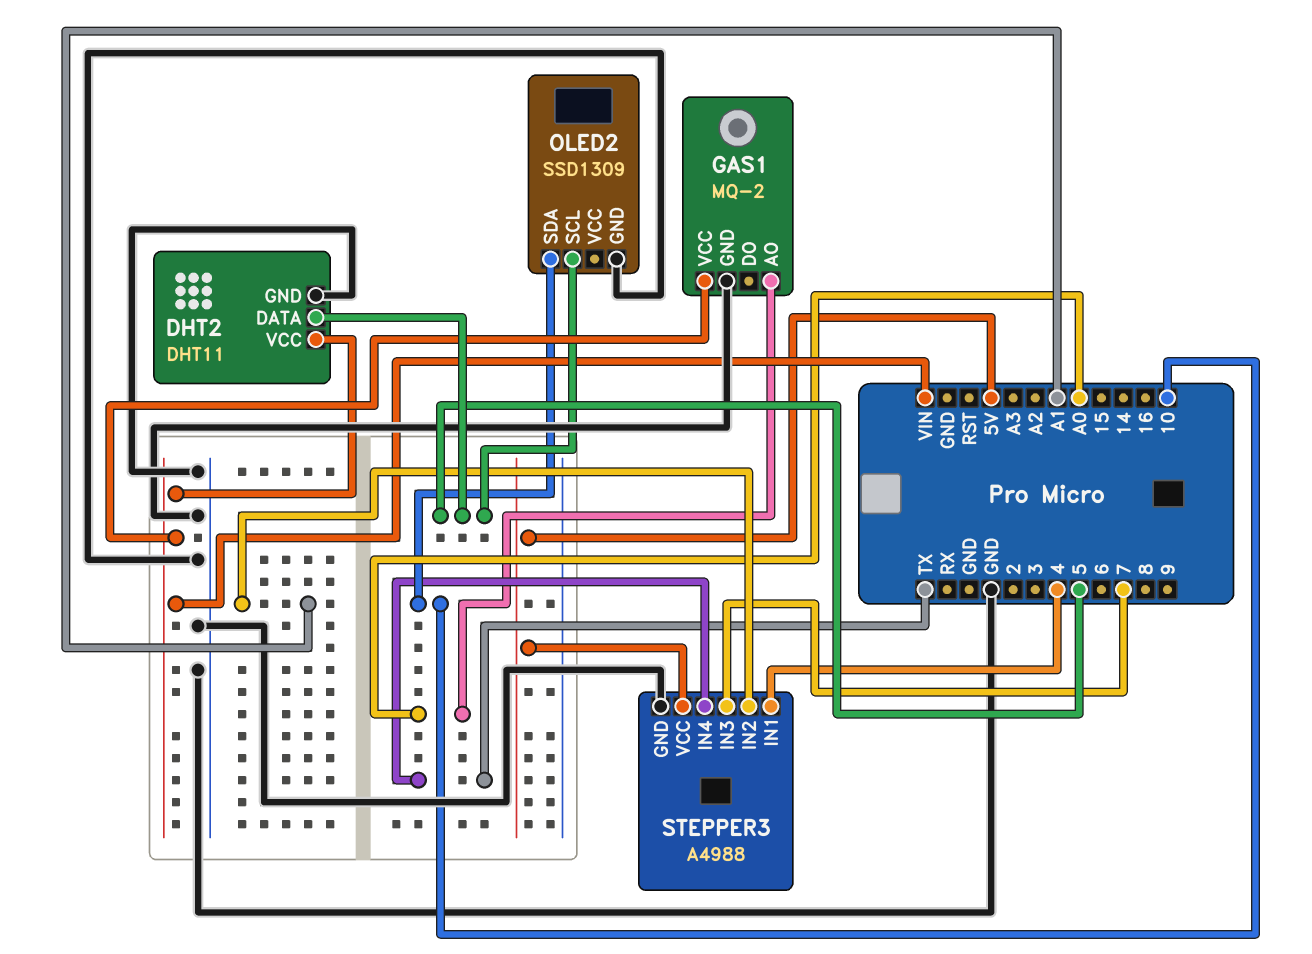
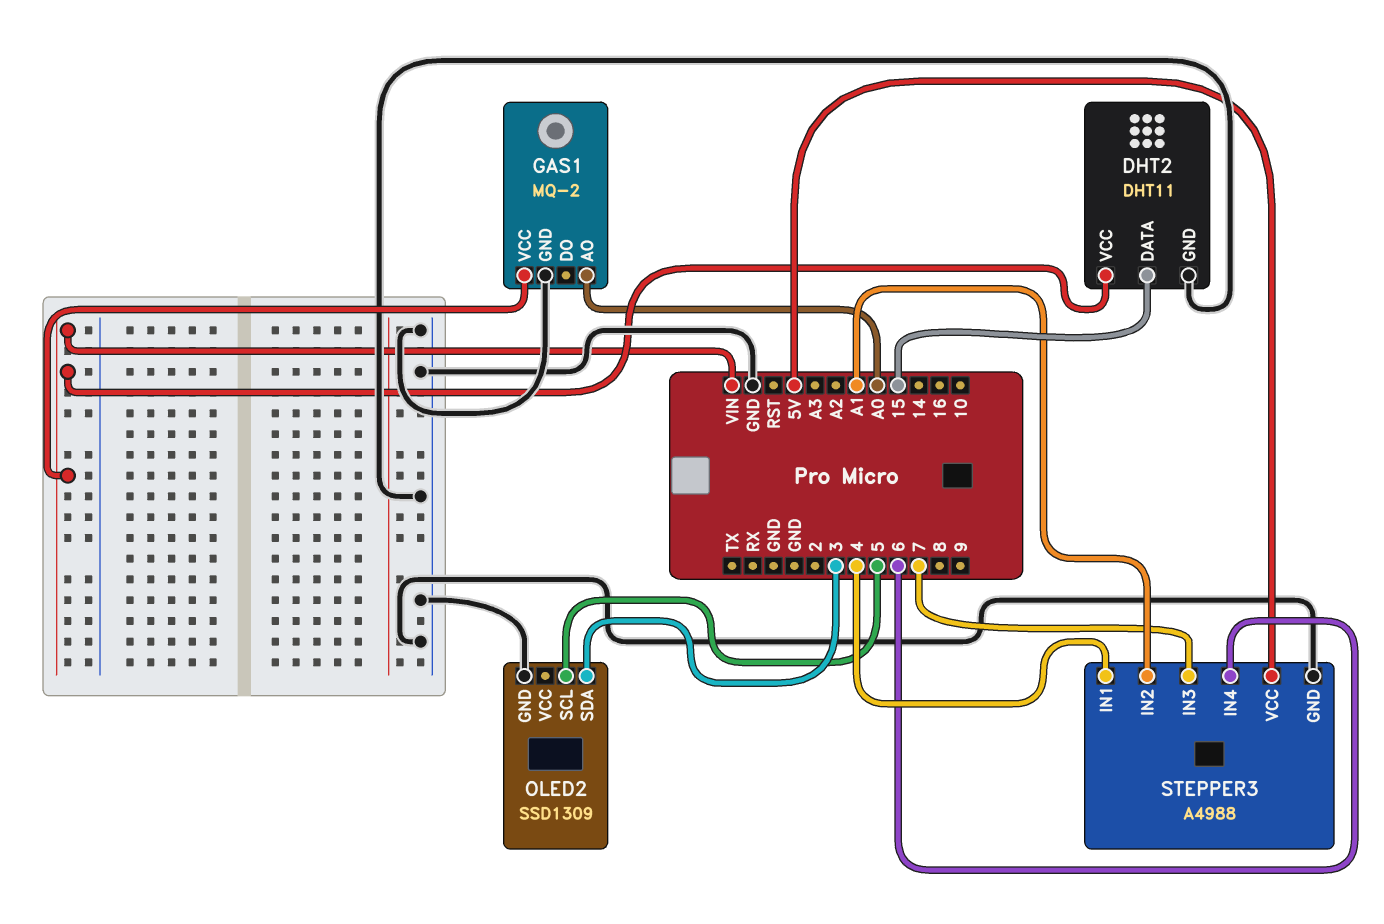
DHT2 pin DATA: 5 -> 15
OLED2 pin SDA: 10 -> 3
STEPPER3 pin IN4: TX -> 6

